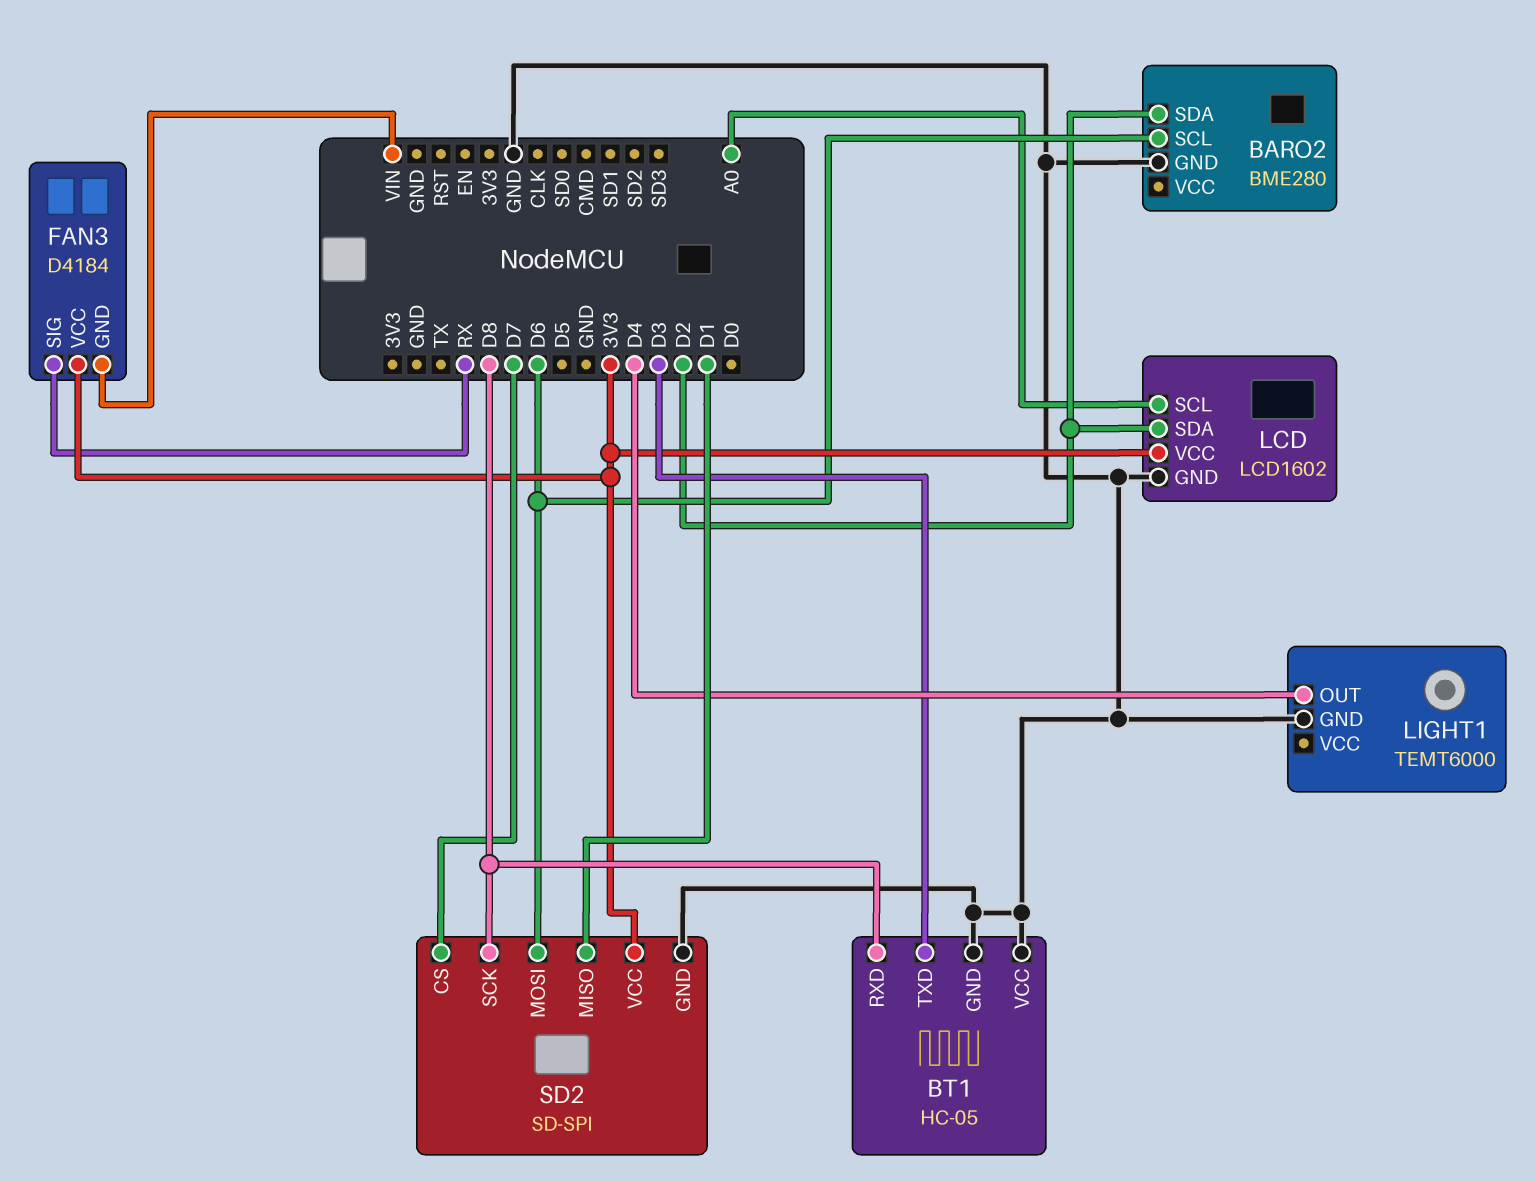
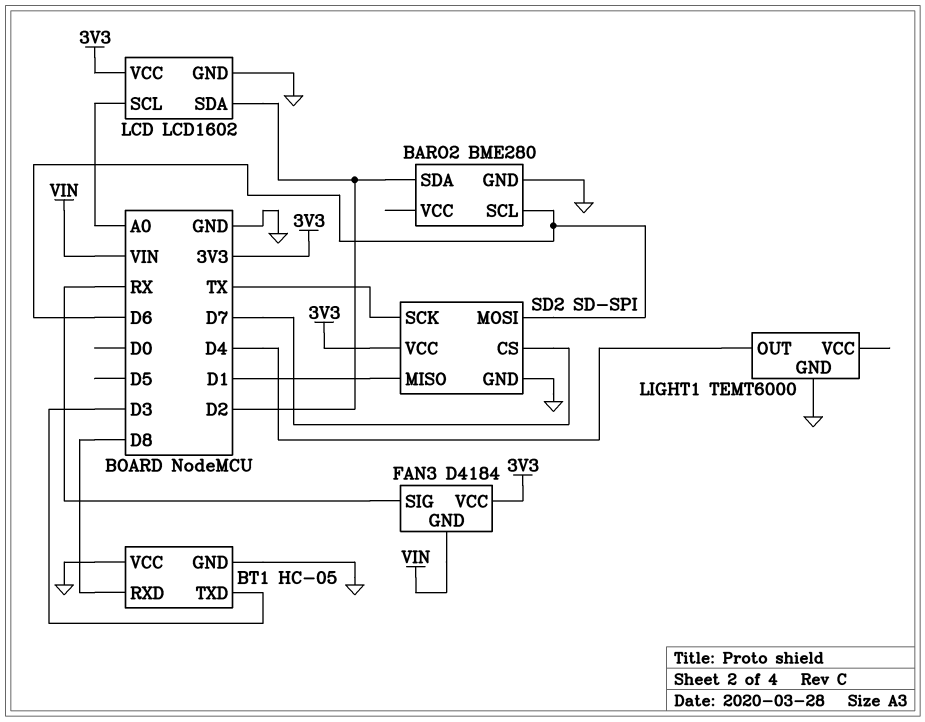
SD2 pin SCK: D8 -> TX

